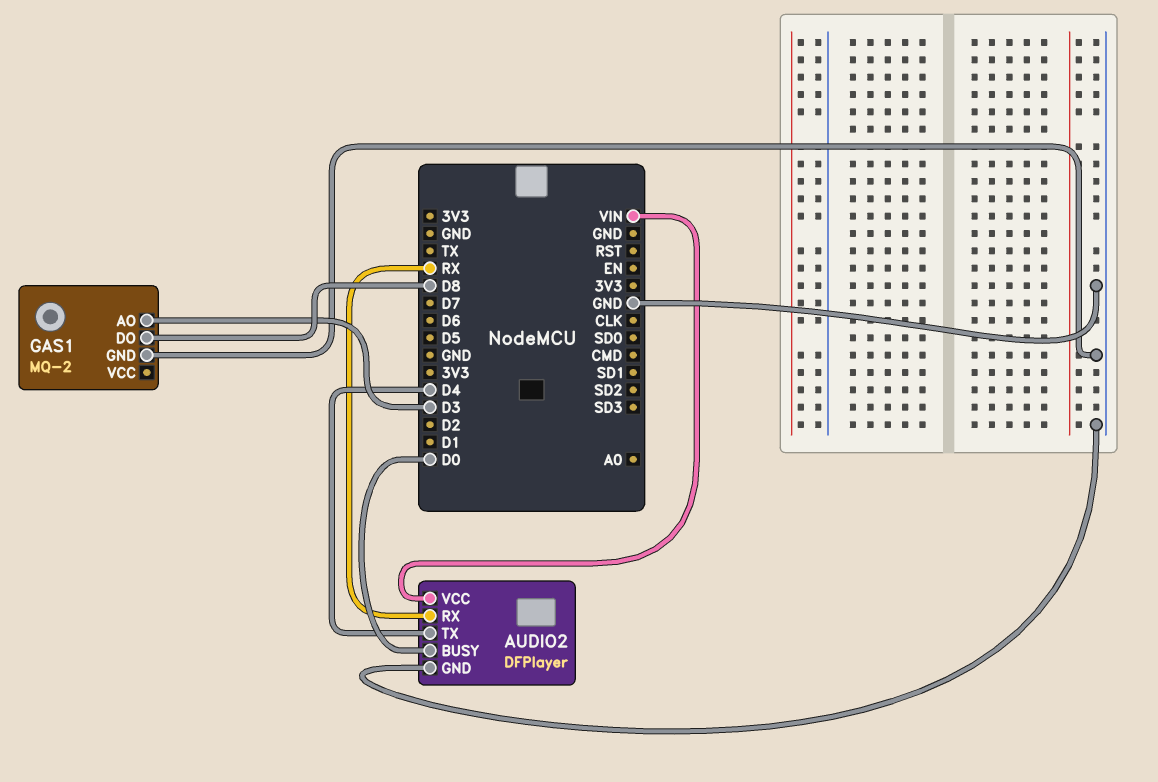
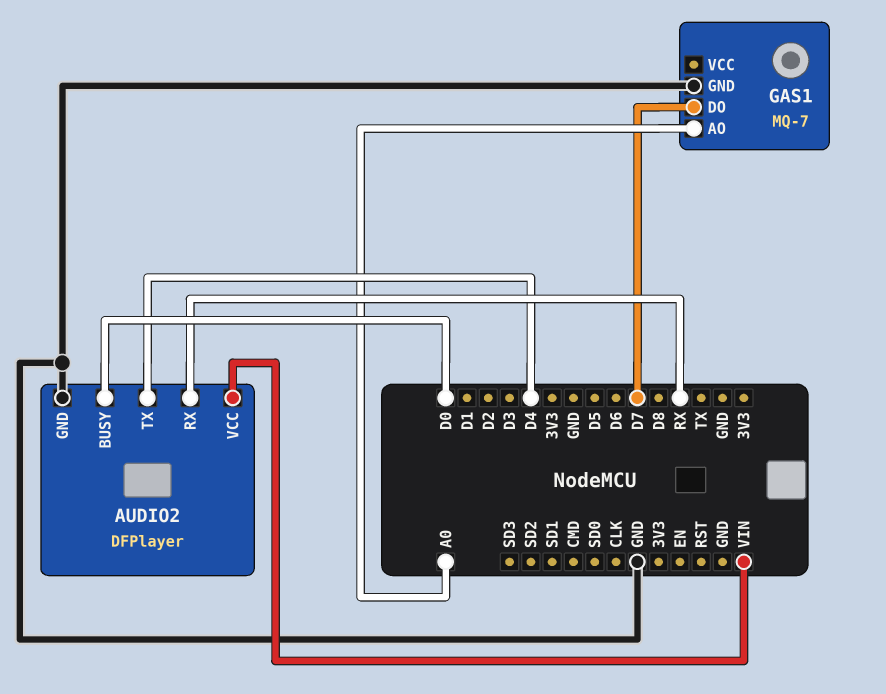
GAS1: MQ-2 -> MQ-7
GAS1 pin AO: D3 -> A0
GAS1 pin DO: D8 -> D7

